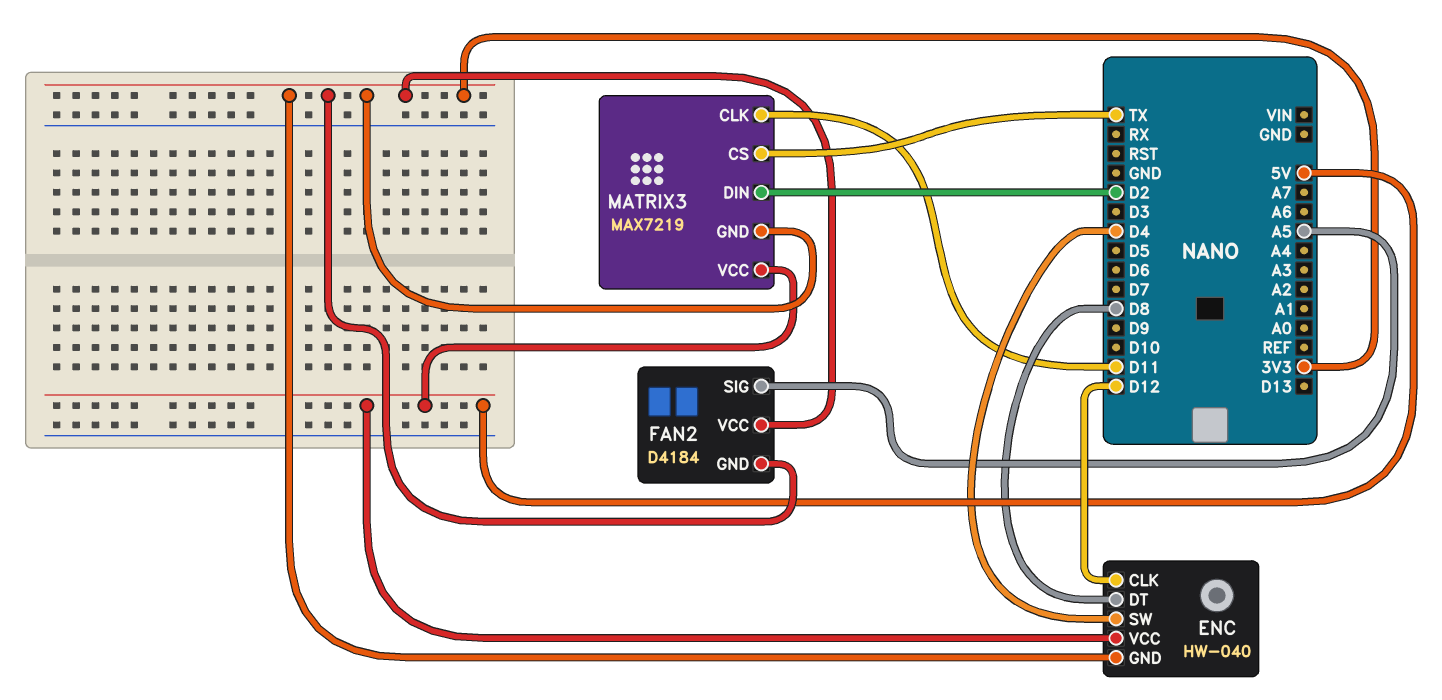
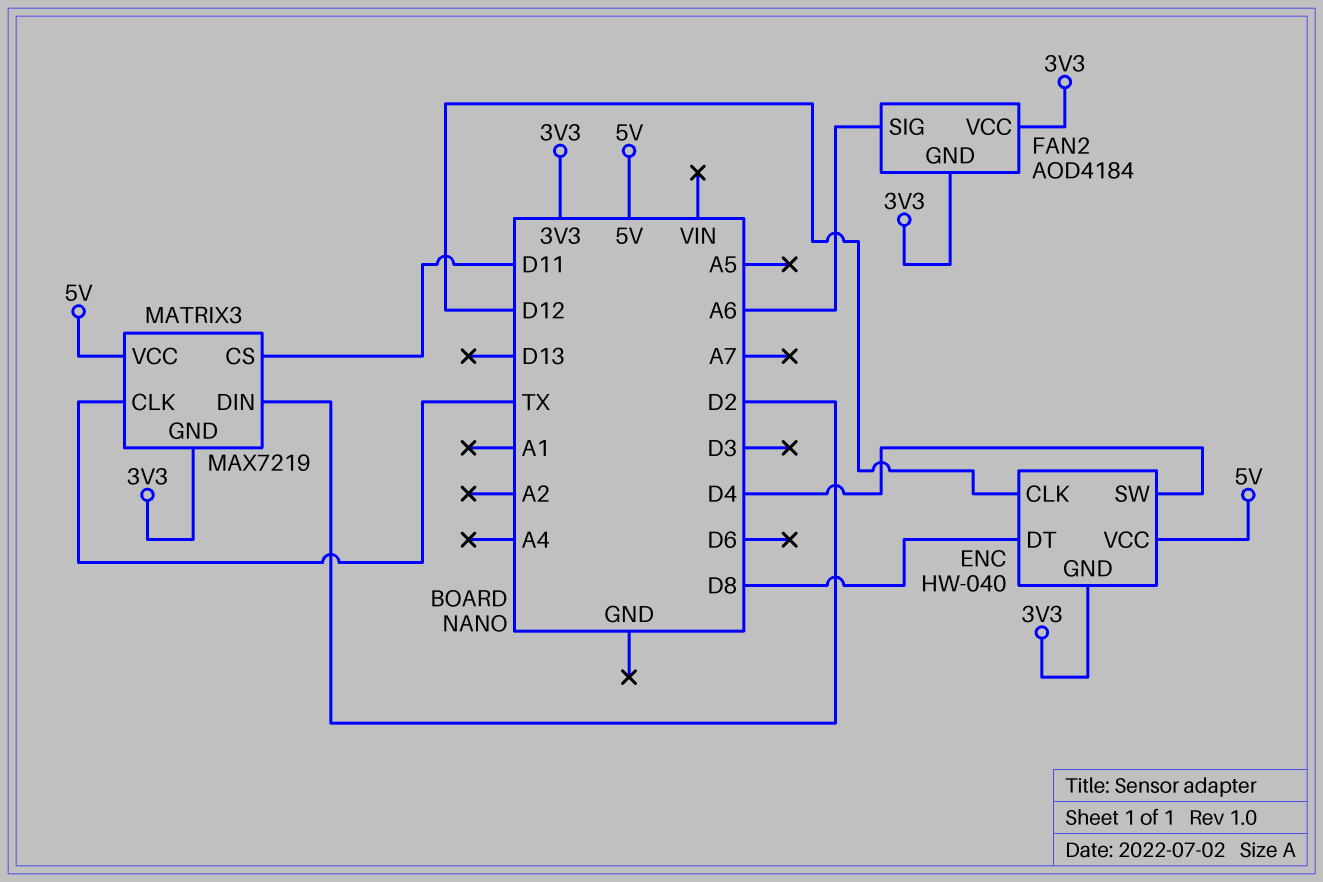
FAN2: D4184 -> AOD4184
FAN2 pin SIG: A5 -> A6
MATRIX3 pin CLK: D11 -> TX
MATRIX3 pin CS: TX -> D11

